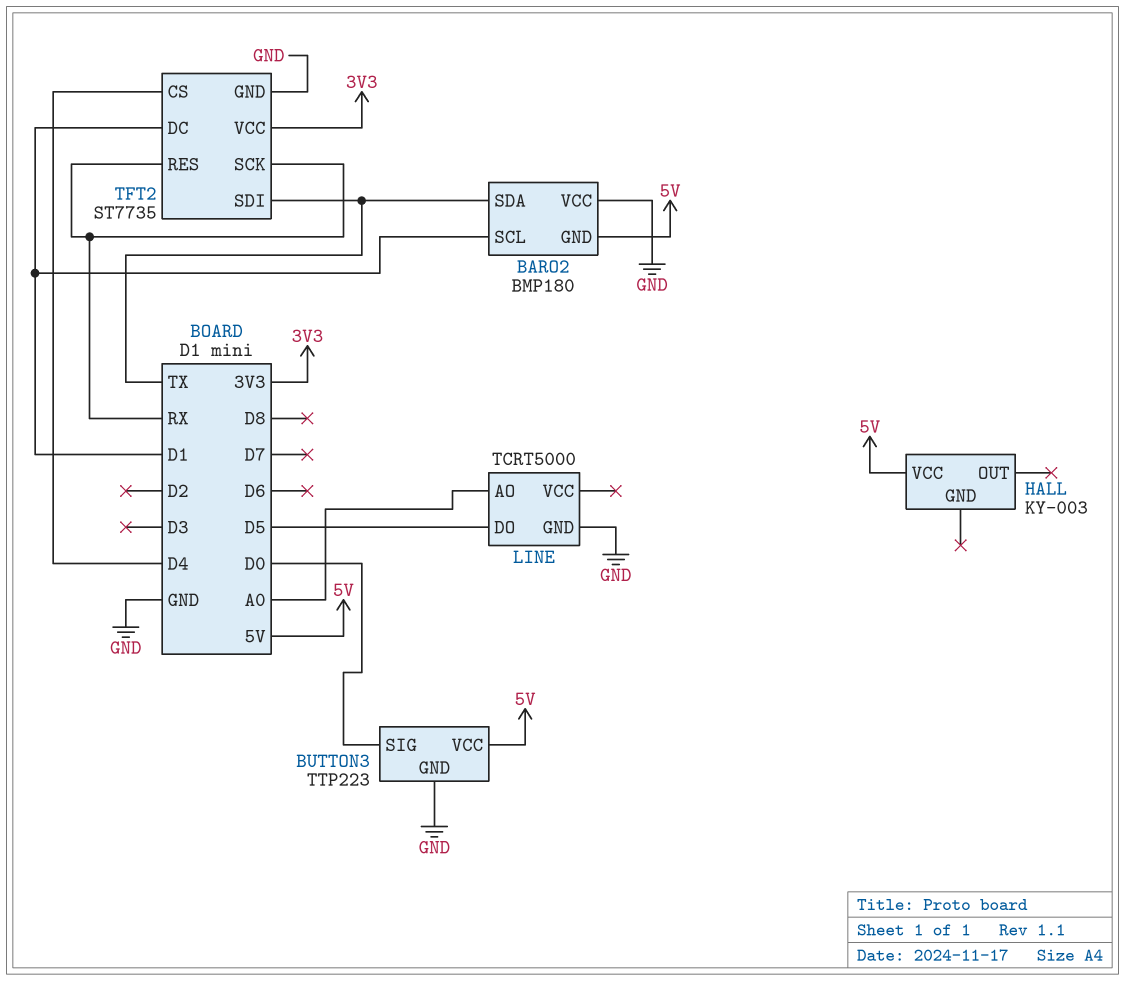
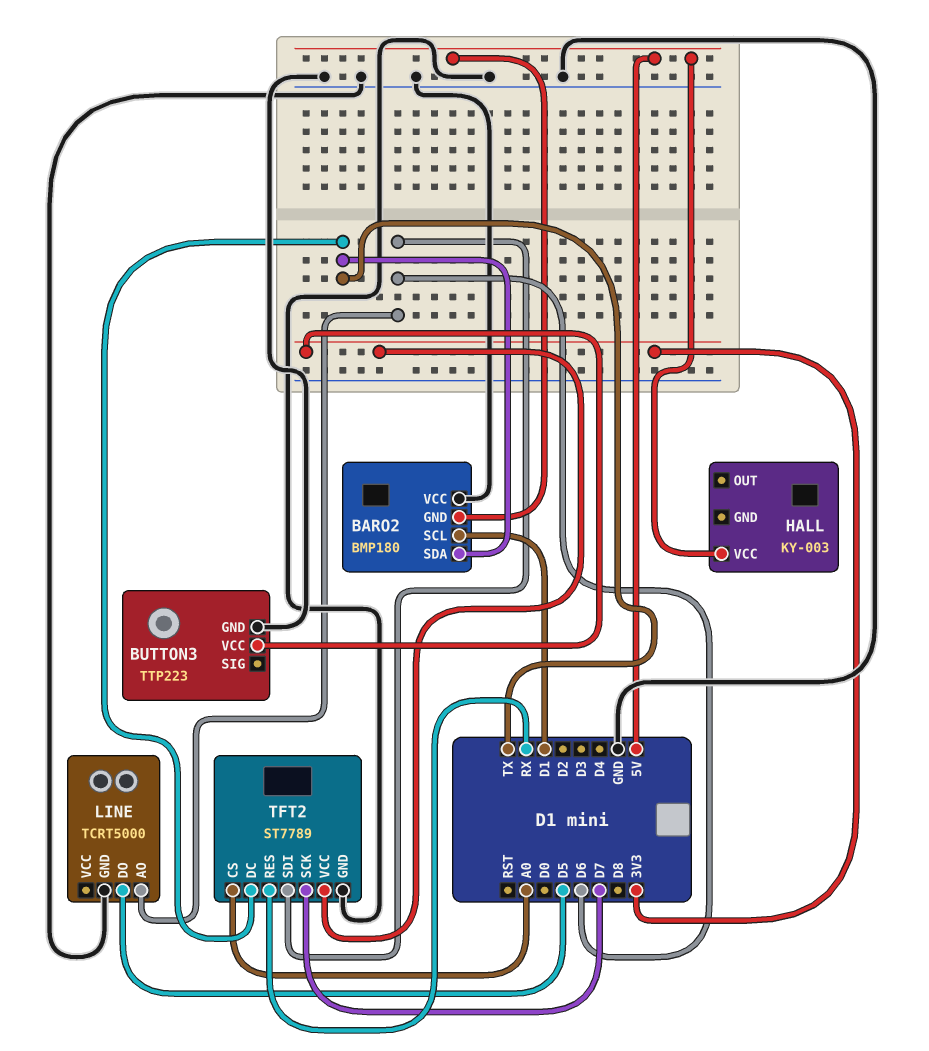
BUTTON3 pin SIG: D0 -> none
BUTTON3 pin VCC: 5V -> 3V3
LINE pin AO: A0 -> D6
TFT2: ST7735 -> ST7789
TFT2 pin CS: D4 -> A0
TFT2 pin DC: D1 -> TX
TFT2 pin SCK: RX -> D7
TFT2 pin SDI: TX -> D6

